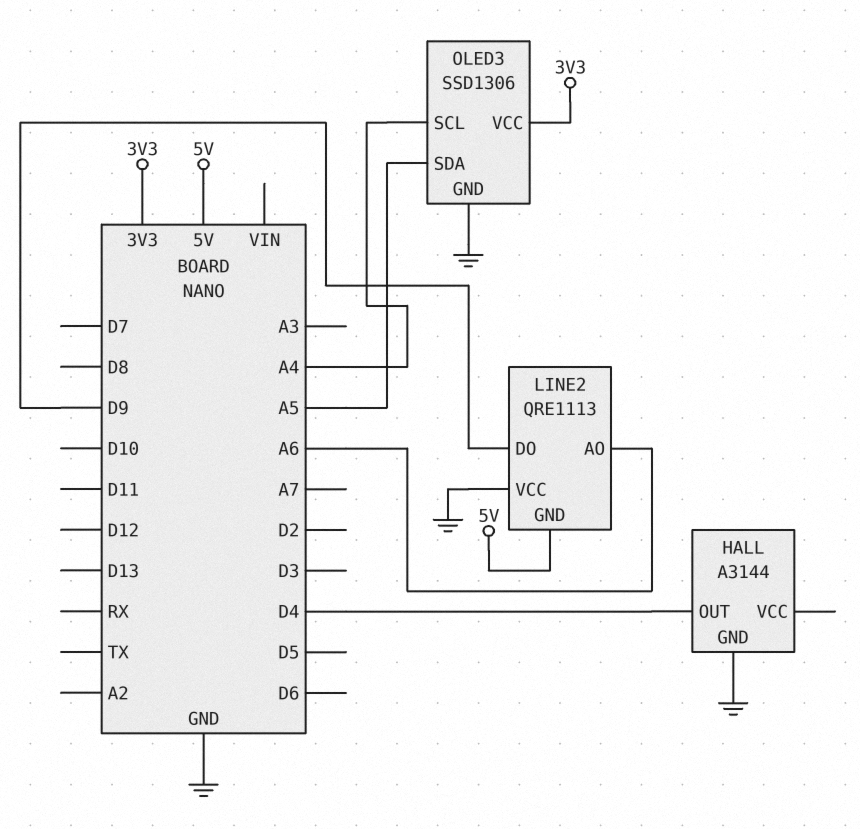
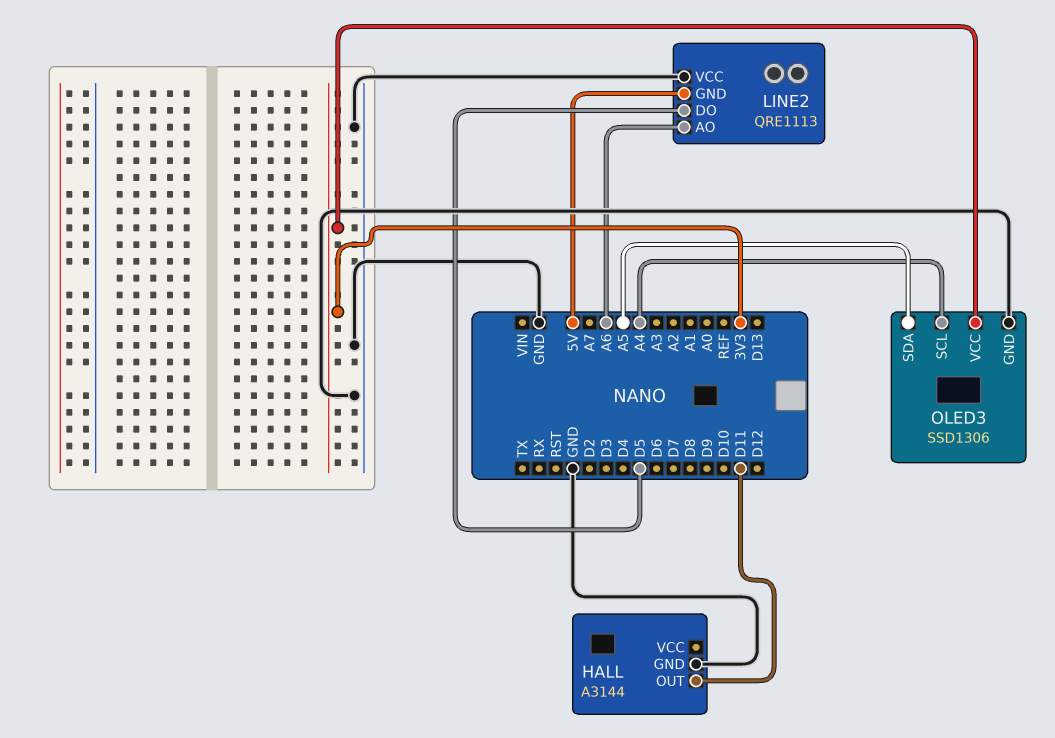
HALL pin OUT: D4 -> D11
LINE2 pin DO: D9 -> D5

